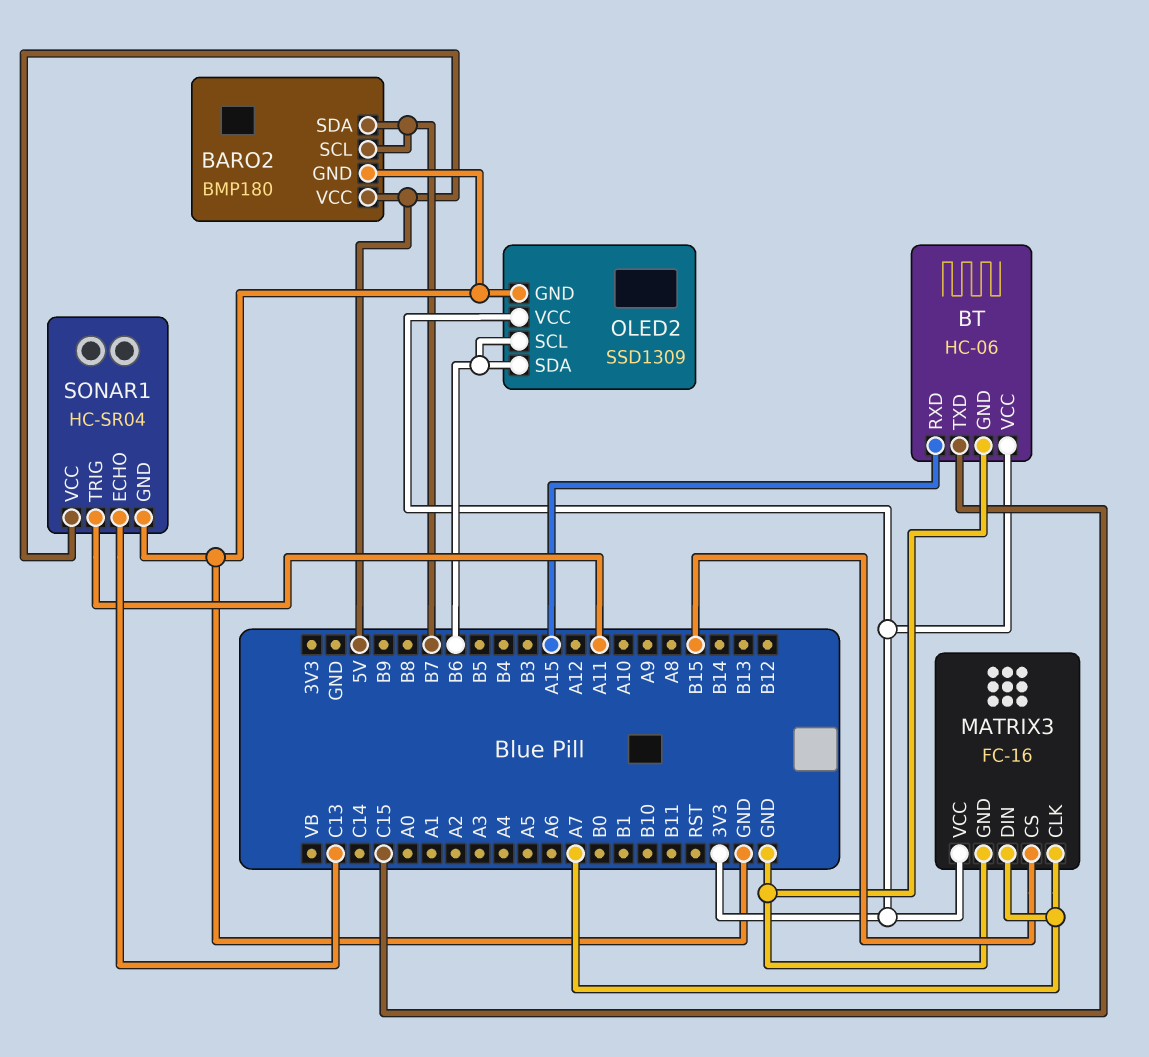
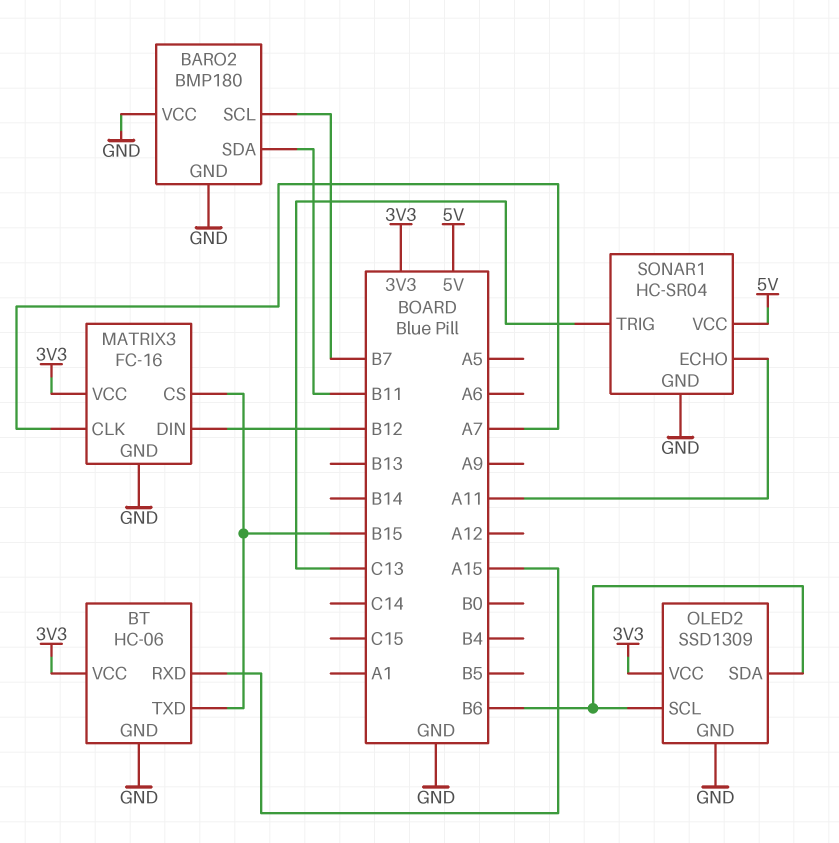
BARO2 pin SDA: B7 -> B11
BARO2 pin VCC: 5V -> GND
BT pin TXD: C15 -> B15
MATRIX3 pin DIN: A7 -> B12
SONAR1 pin ECHO: C13 -> A11
SONAR1 pin TRIG: A11 -> C13

